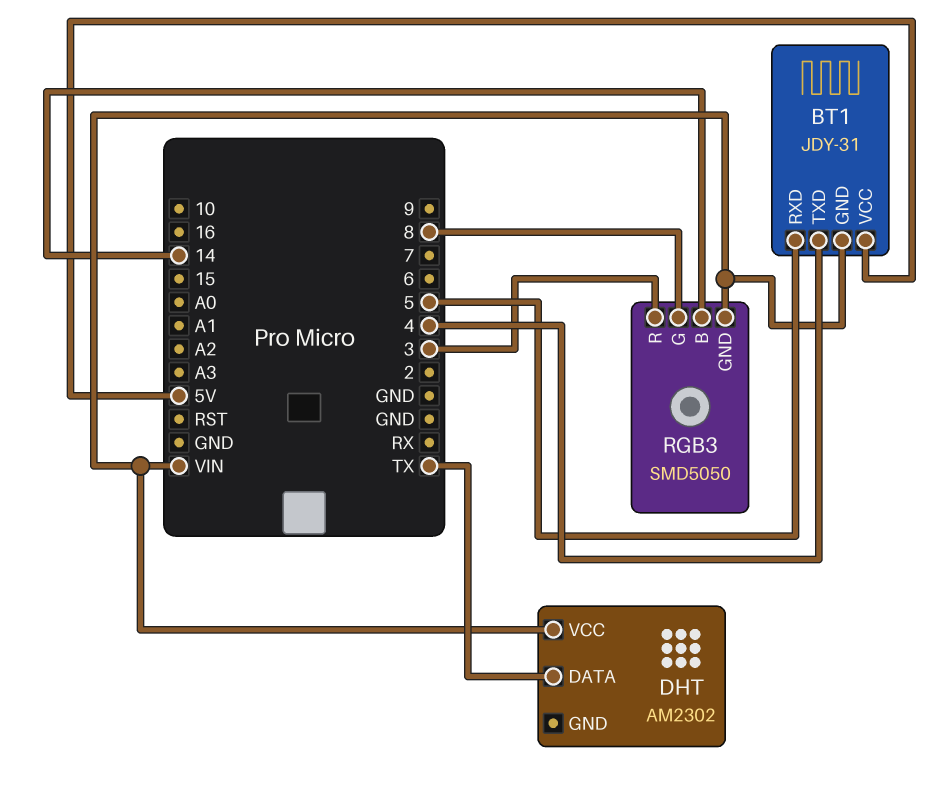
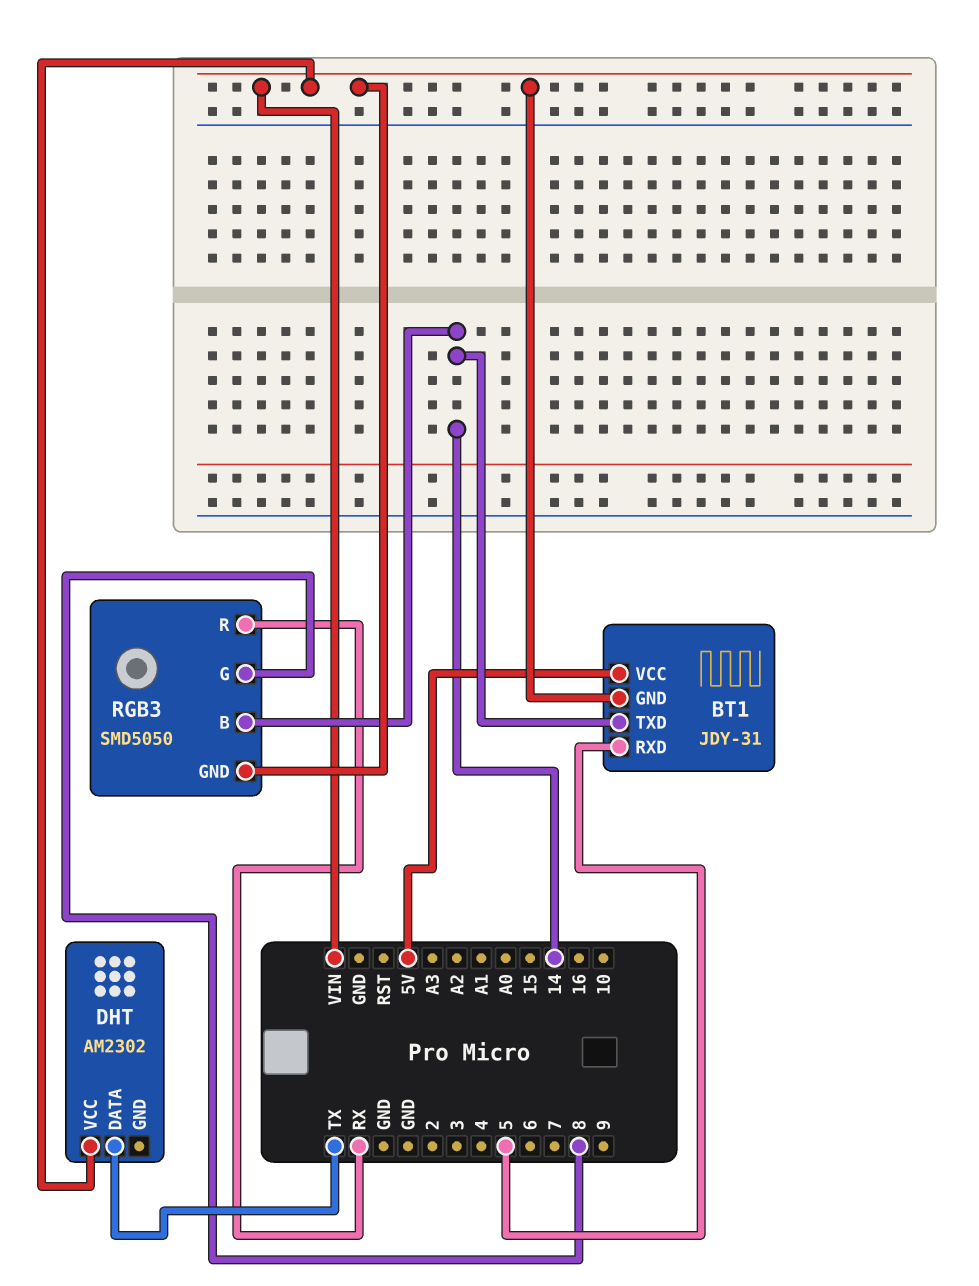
BT1 pin TXD: 4 -> 14
RGB3 pin R: 3 -> RX

